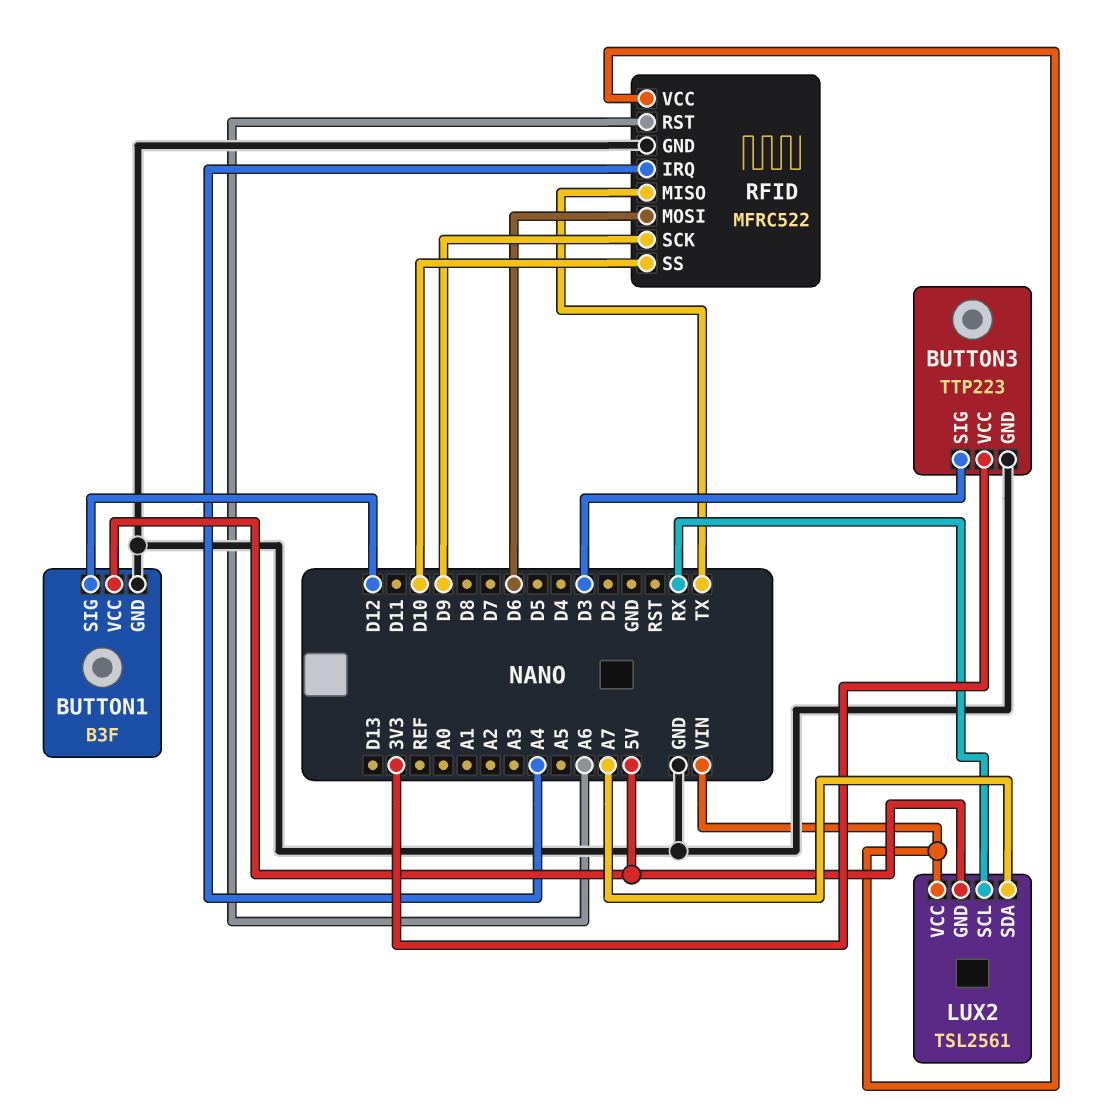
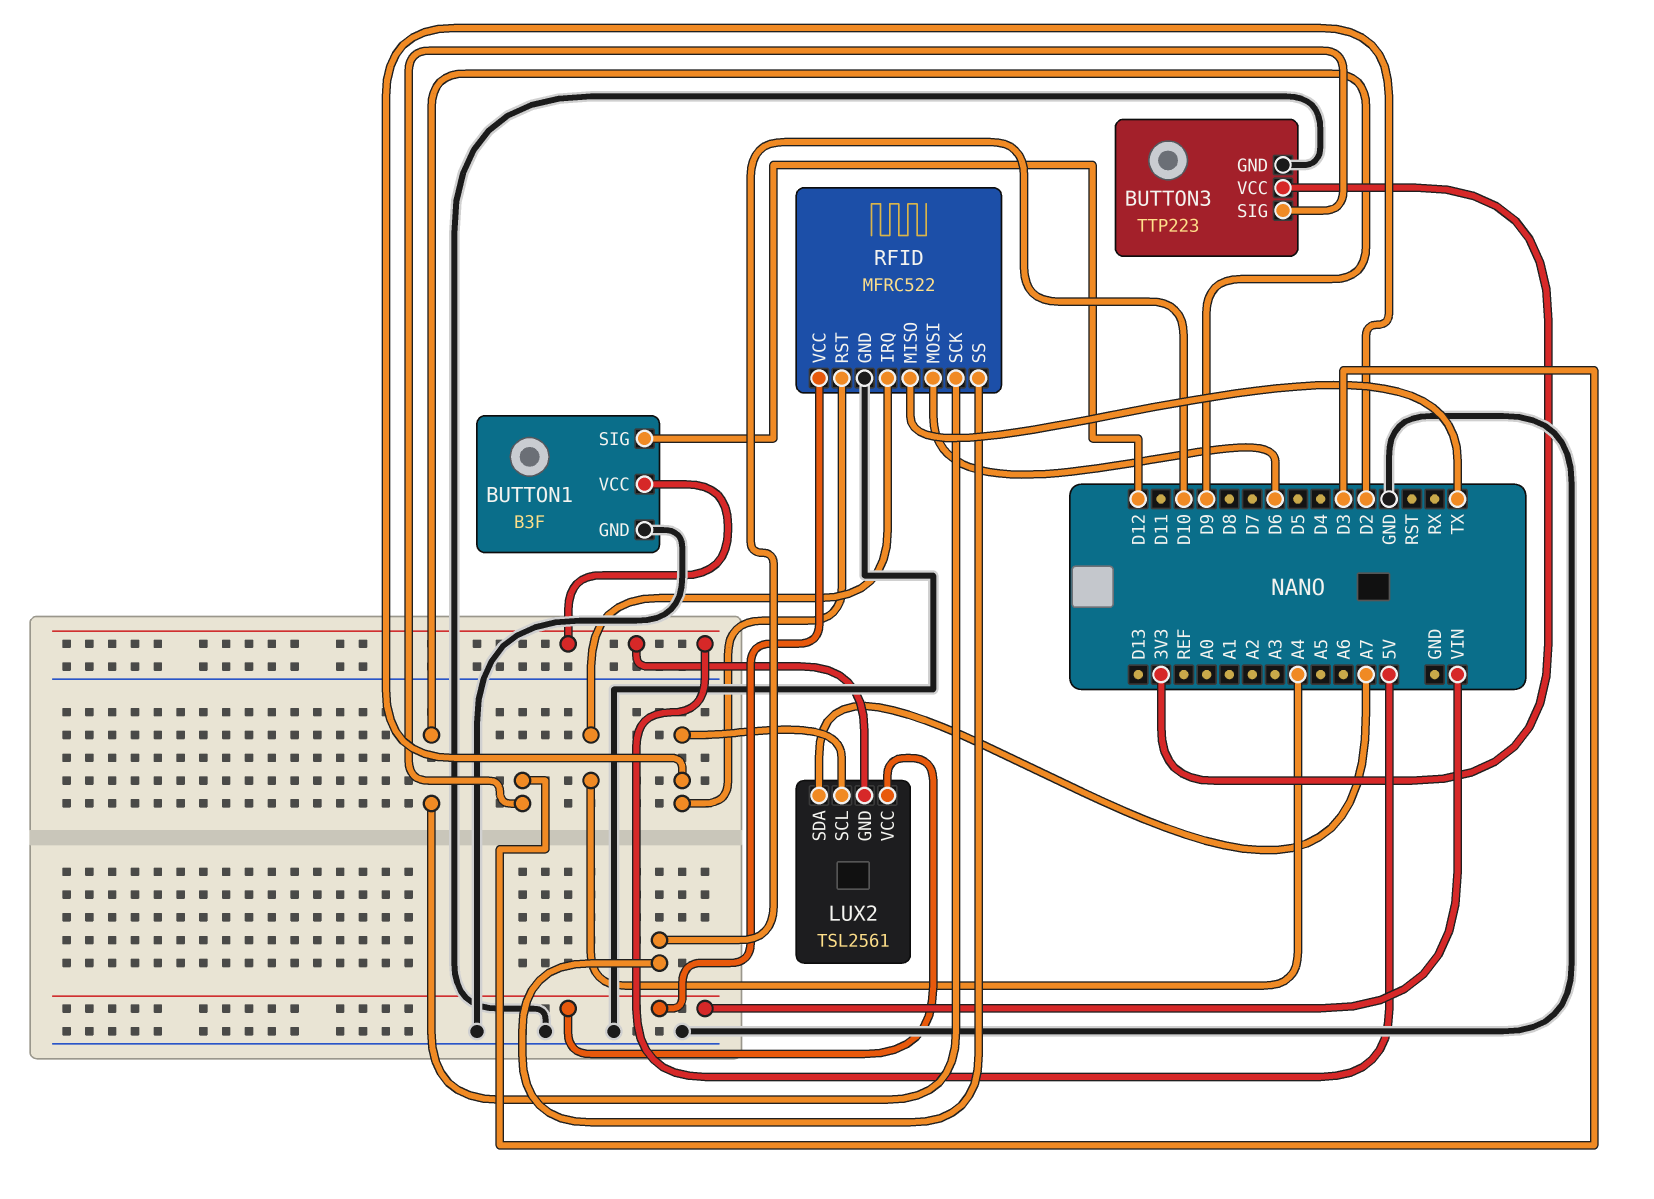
LUX2 pin SCL: RX -> D2
RFID pin RST: A6 -> D2

